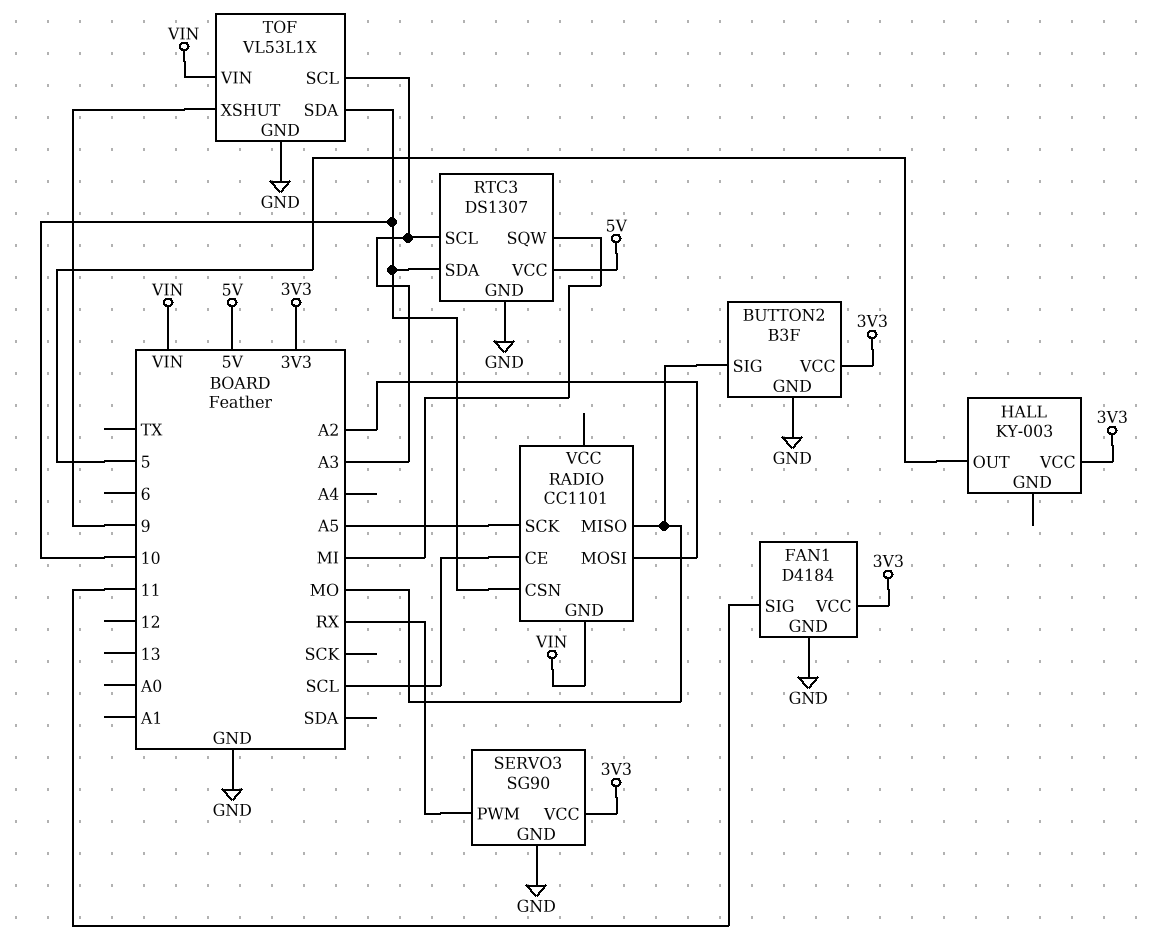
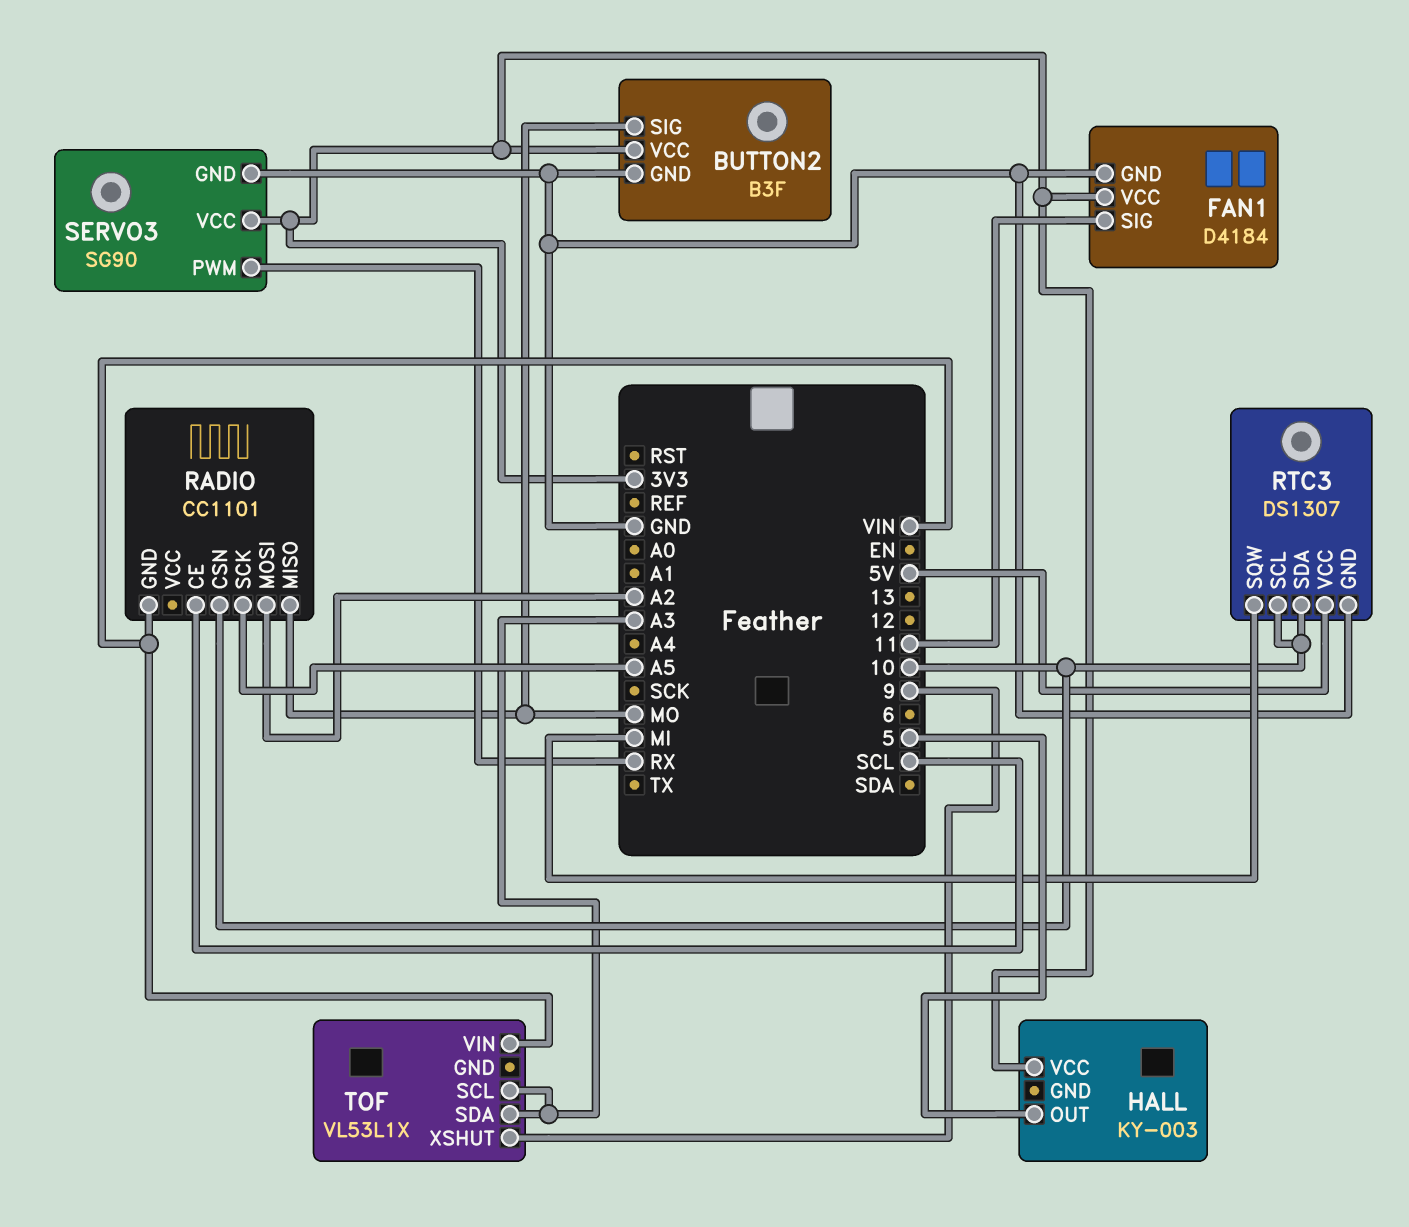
RTC3 pin SCL: A3 -> 10
TOF pin GND: GND -> none
TOF pin SDA: 10 -> A3

